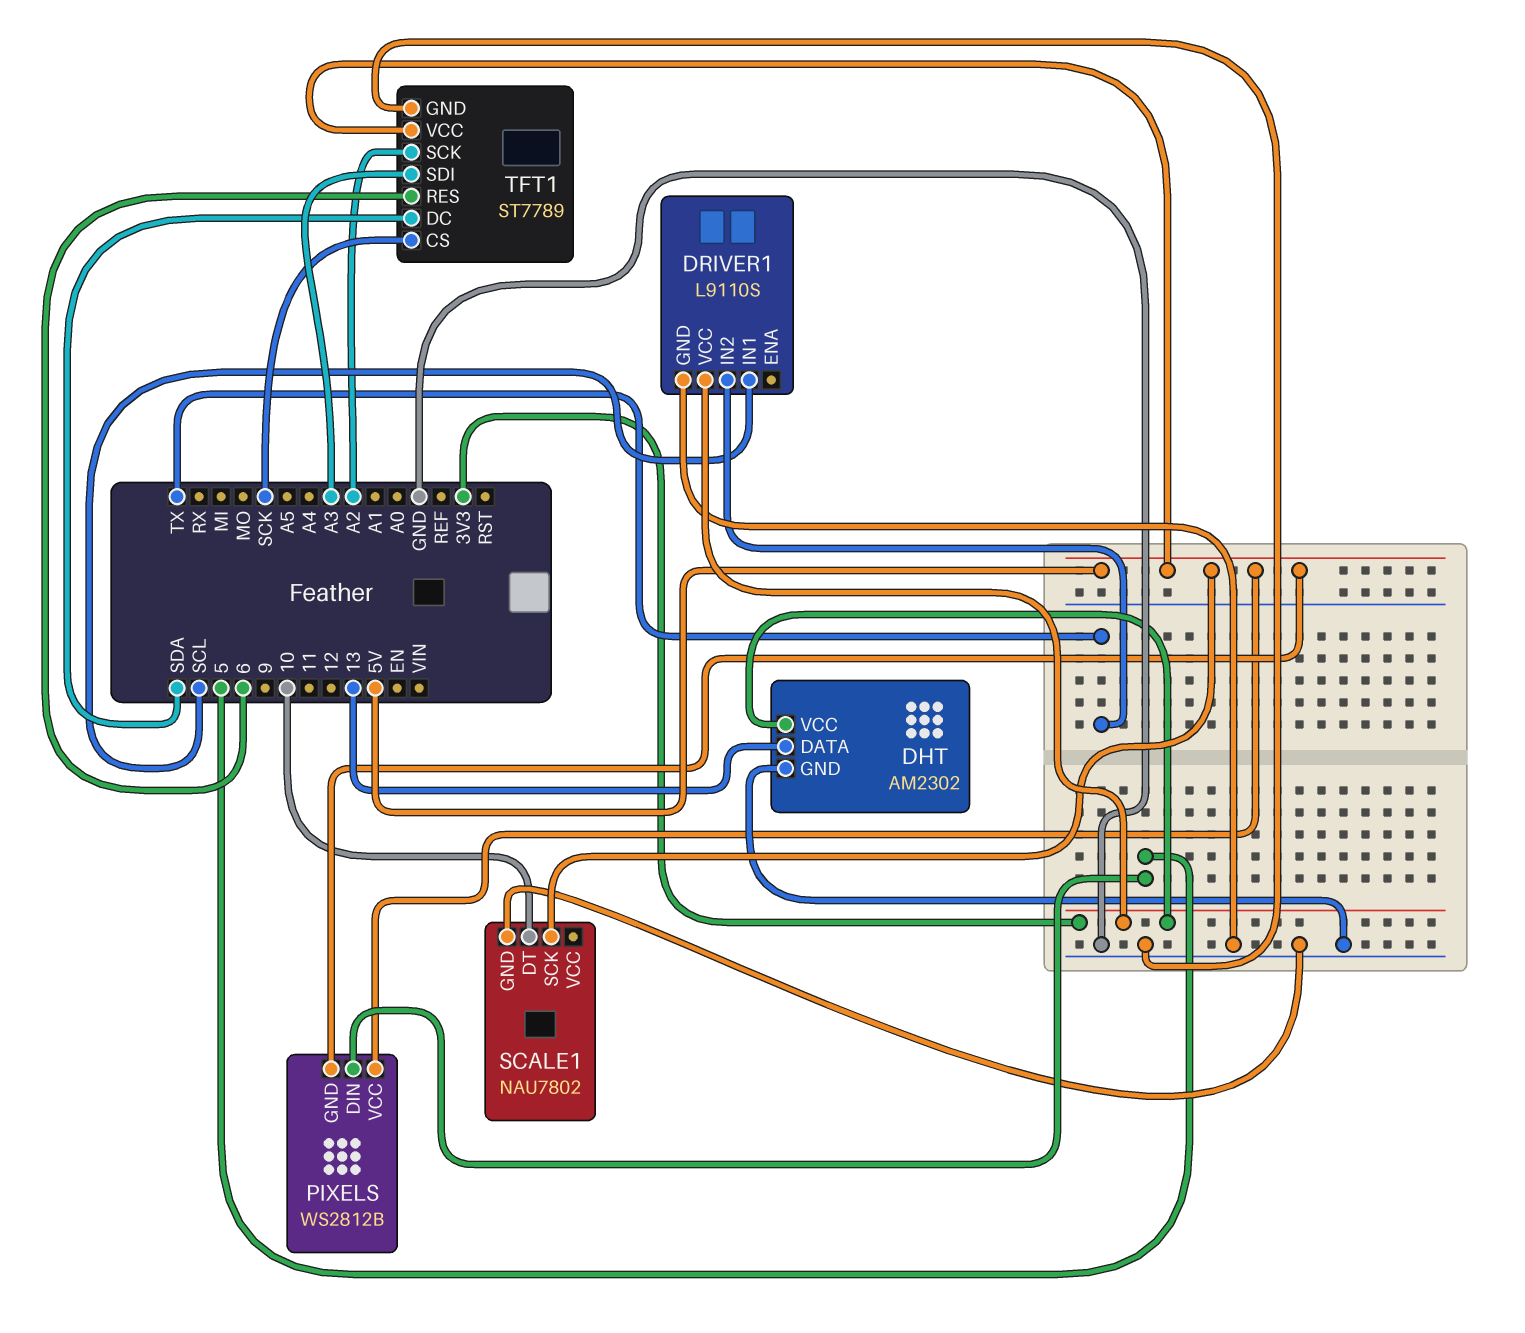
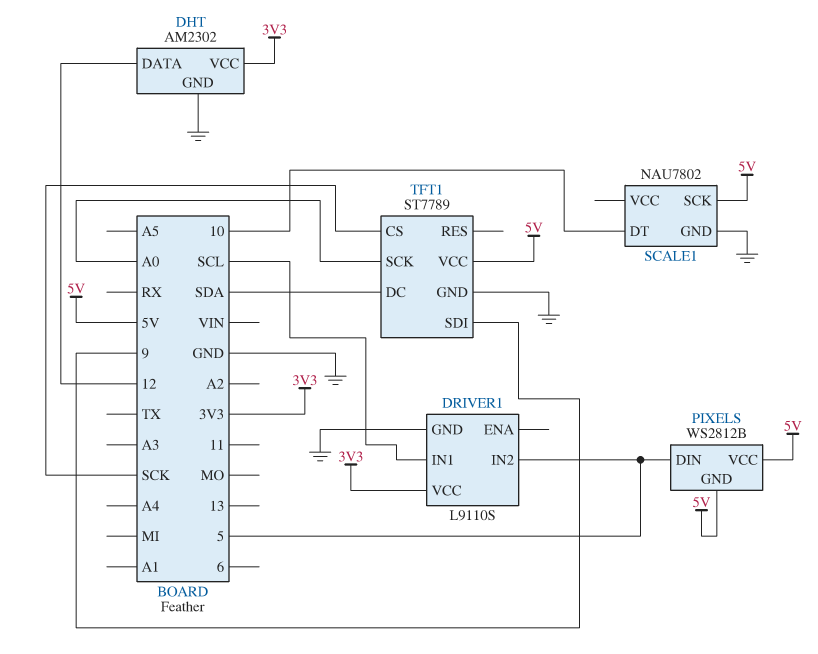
DHT pin DATA: 13 -> 12
DRIVER1 pin IN2: TX -> 5
TFT1 pin RES: 6 -> none
TFT1 pin SCK: A2 -> A0
TFT1 pin SDI: A3 -> 9

